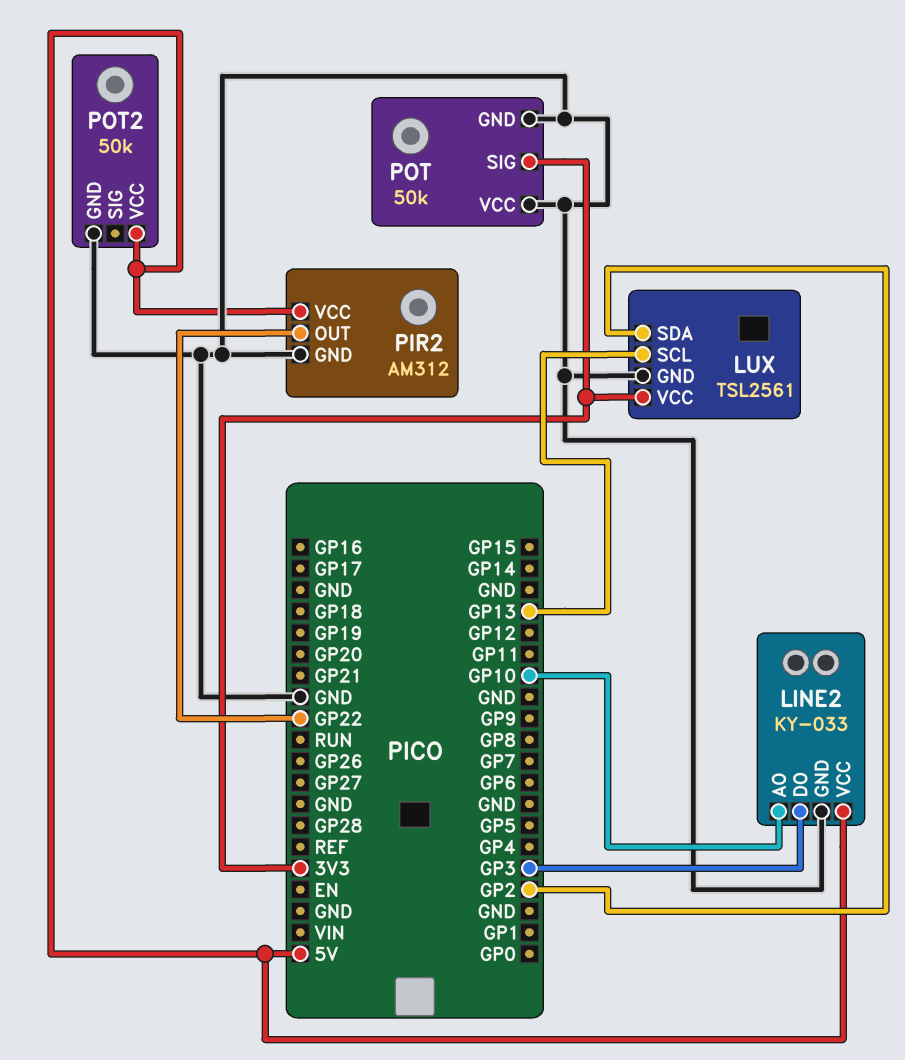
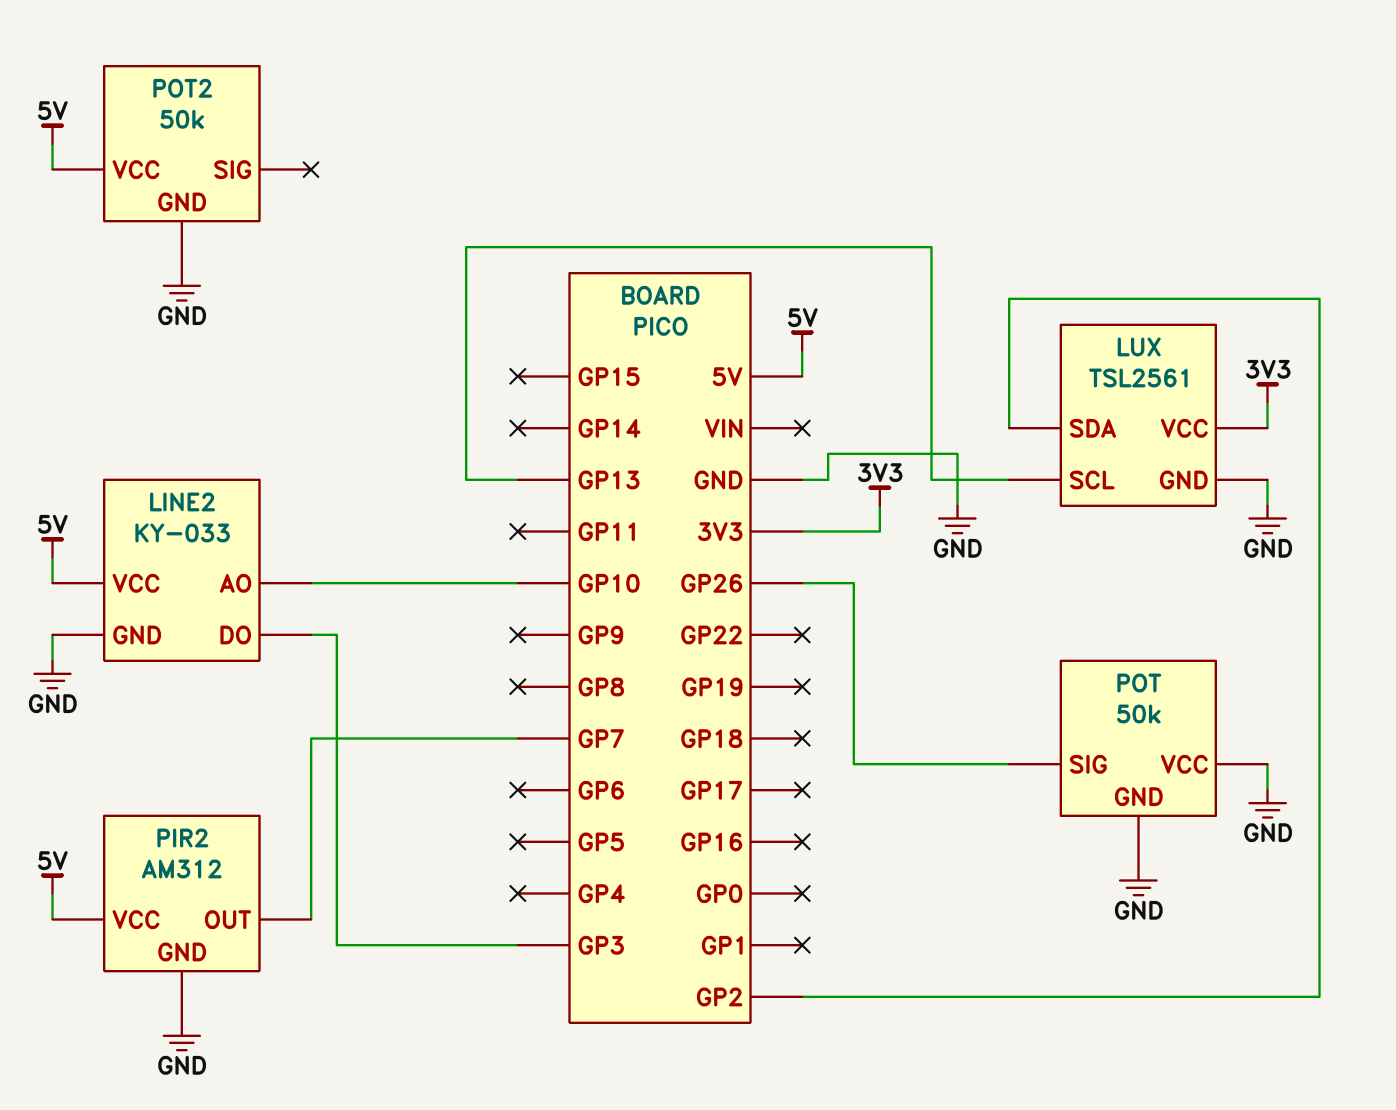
PIR2 pin OUT: GP22 -> GP7
POT pin SIG: 3V3 -> GP26

